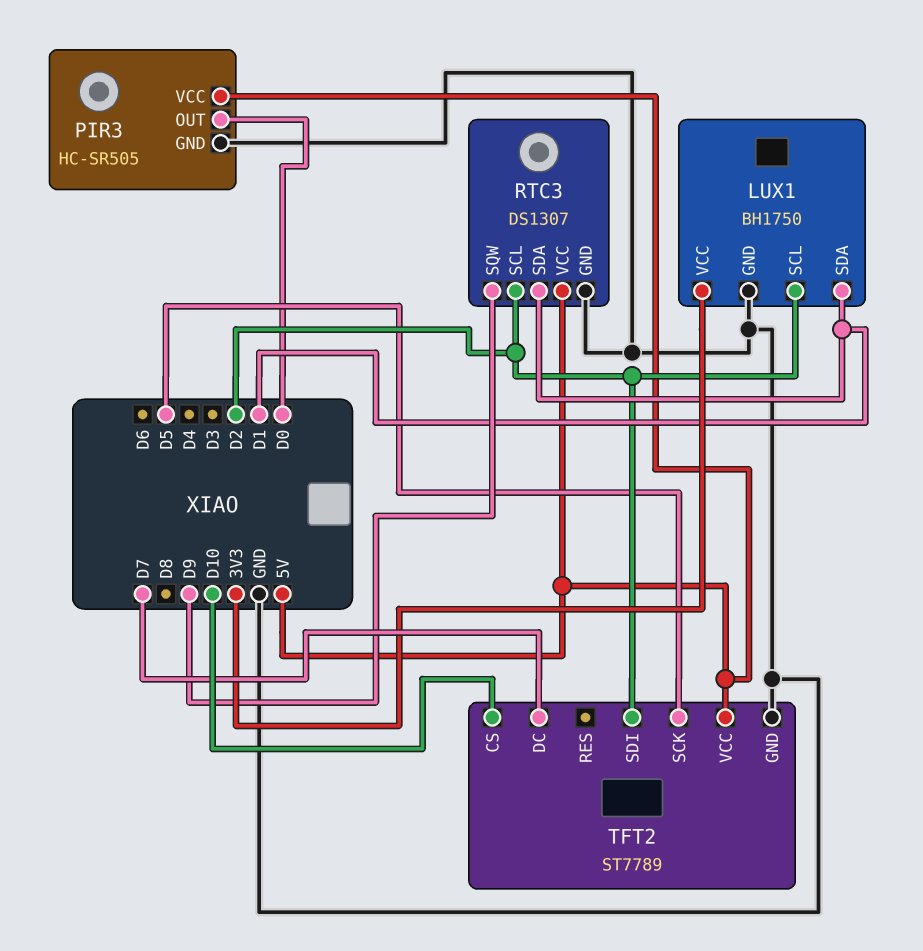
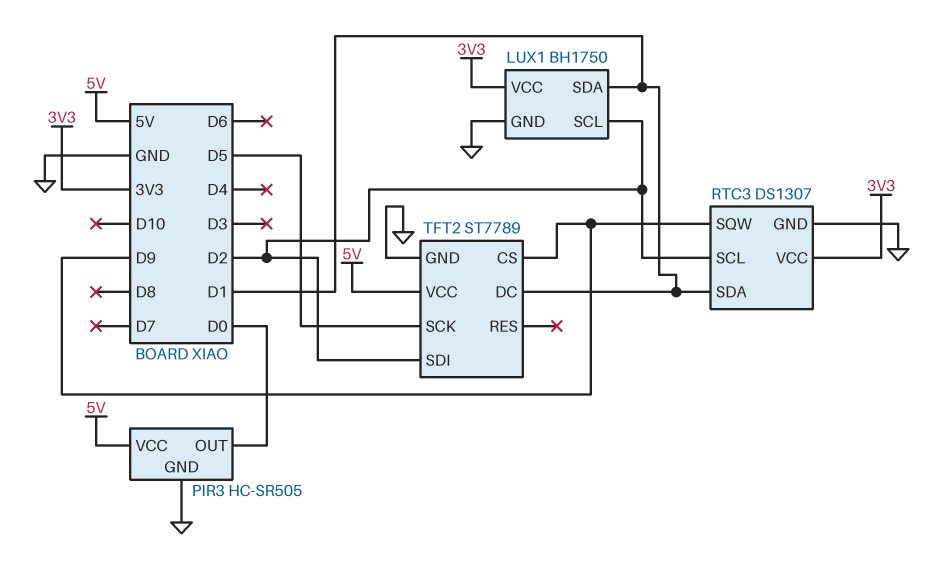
RTC3 pin VCC: 5V -> 3V3
TFT2 pin CS: D10 -> D9
TFT2 pin DC: D7 -> D1

